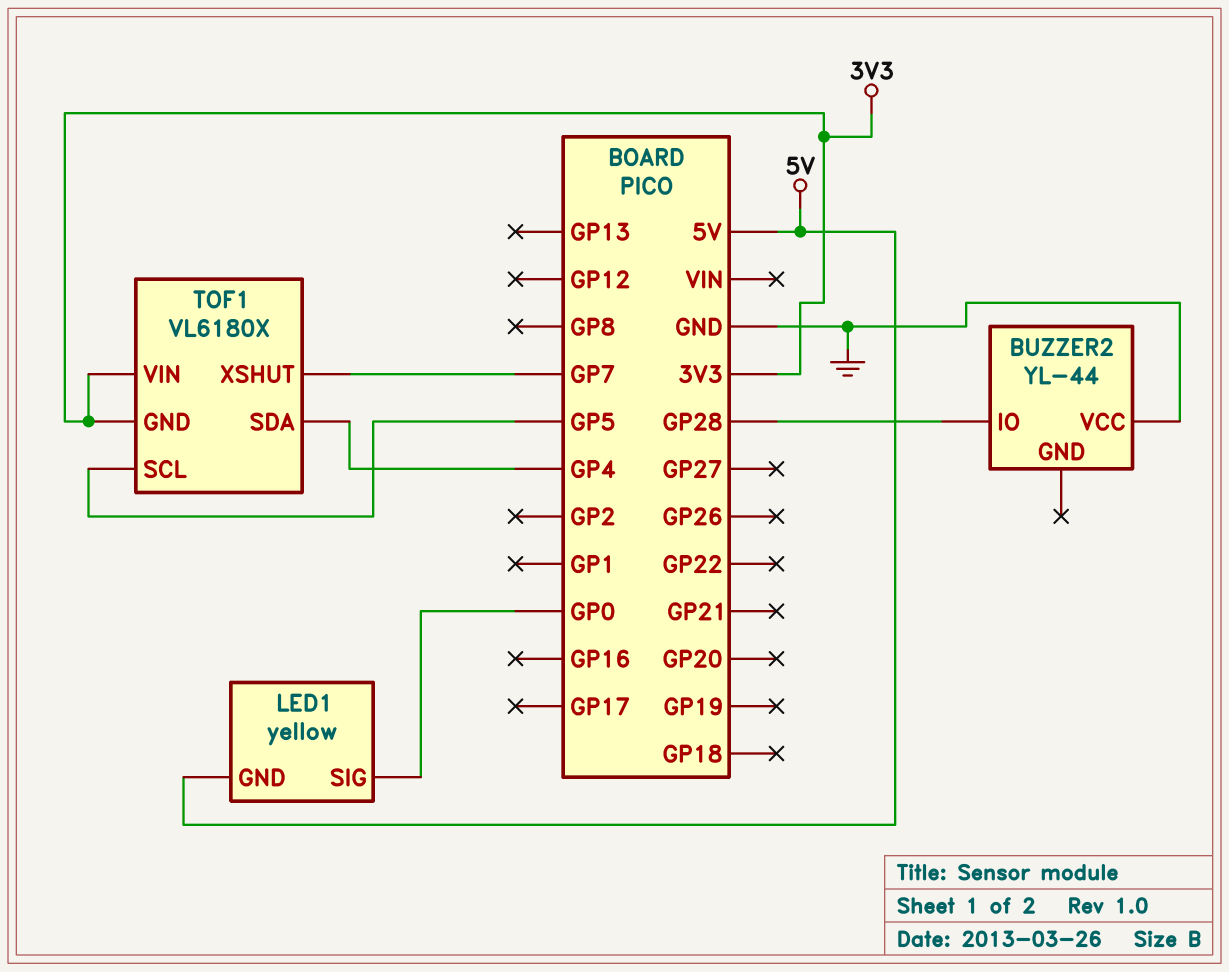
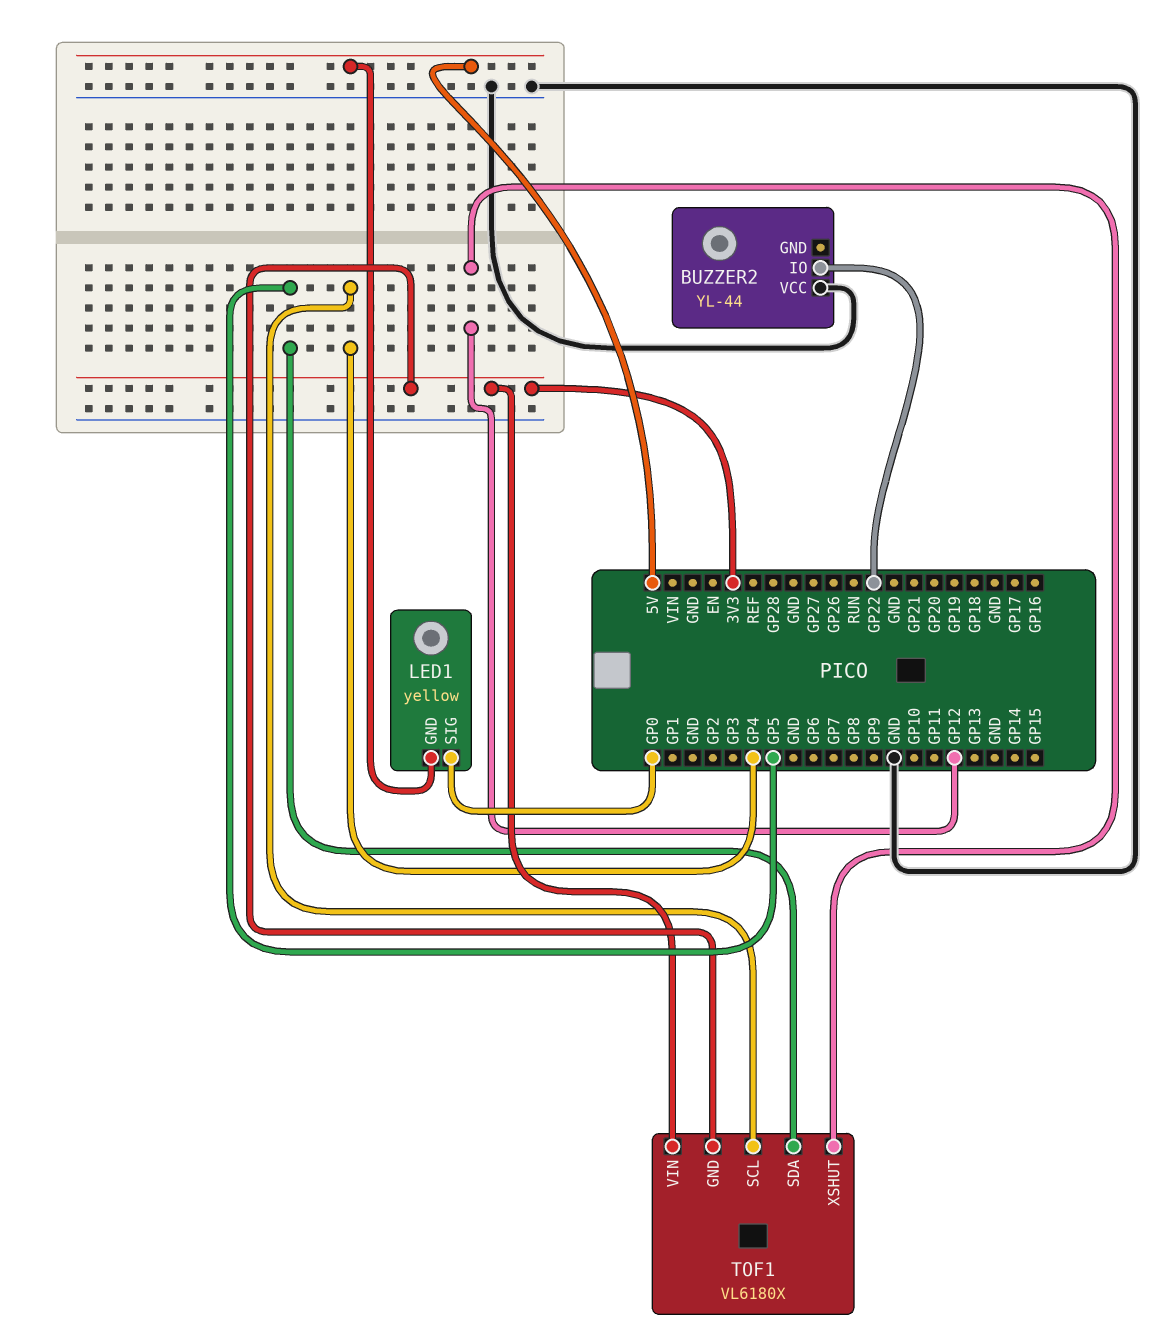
BUZZER2 pin IO: GP28 -> GP22
TOF1 pin SCL: GP5 -> GP4
TOF1 pin SDA: GP4 -> GP5
TOF1 pin XSHUT: GP7 -> GP12

